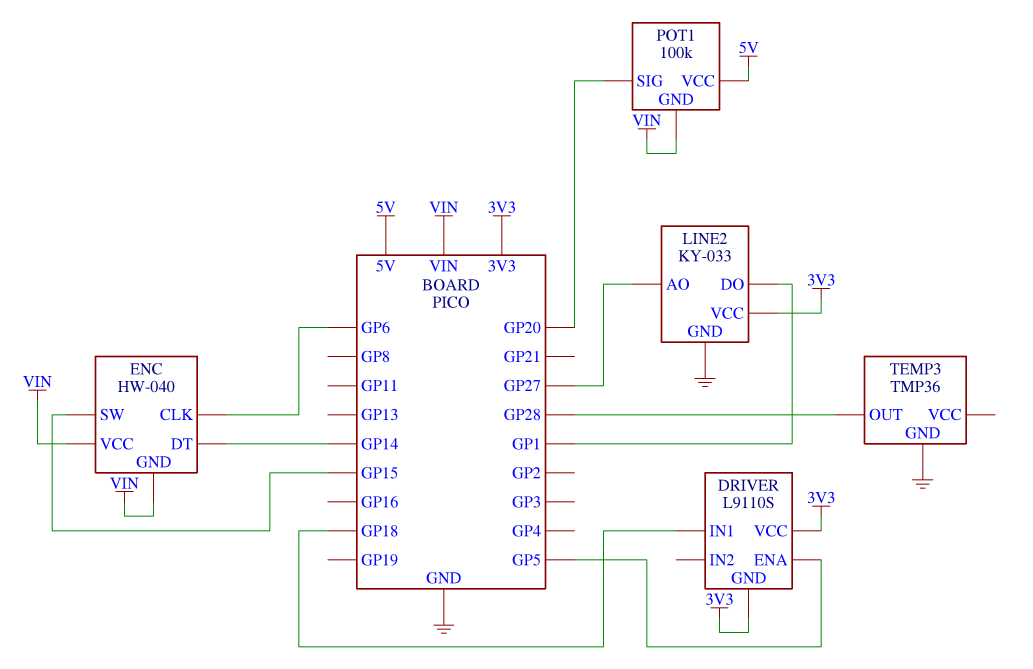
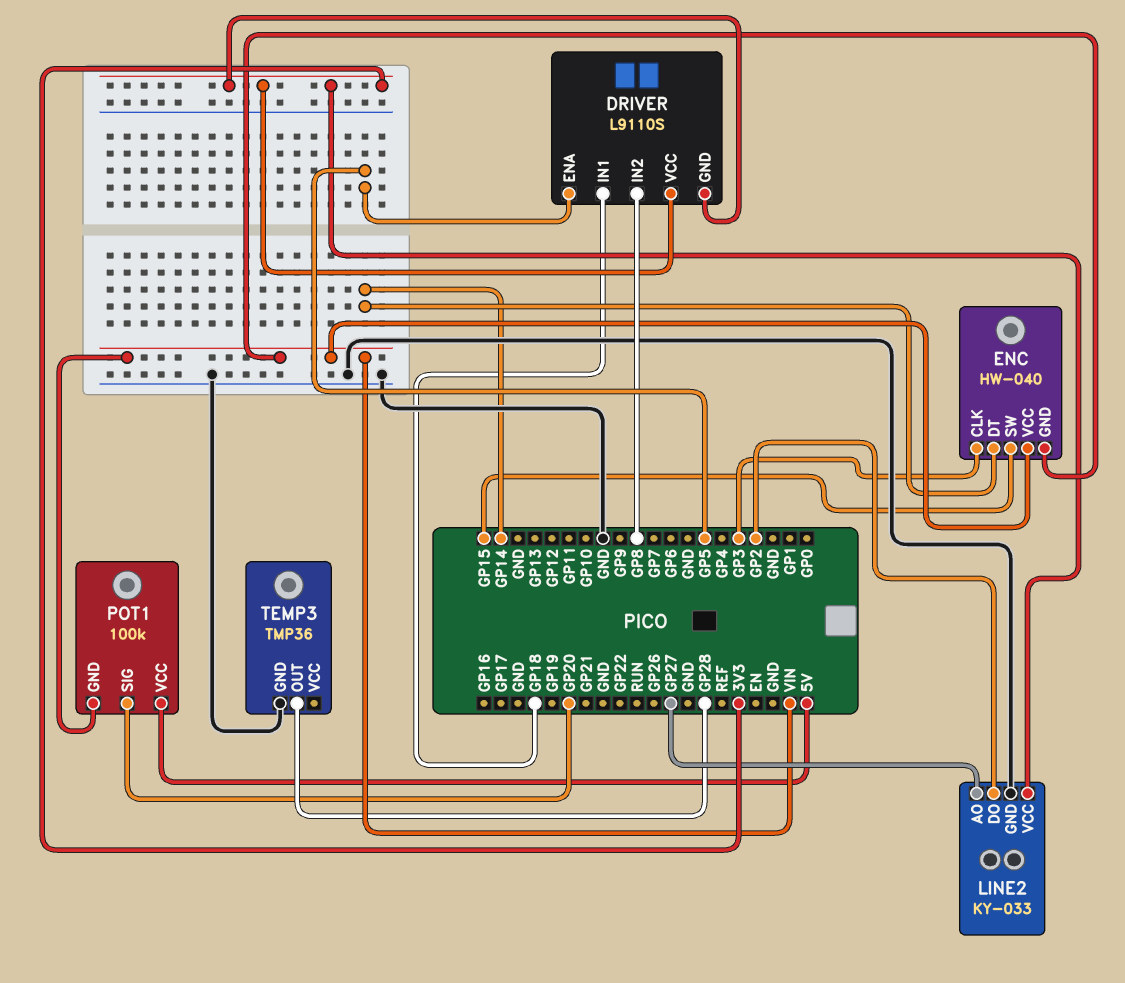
DRIVER pin IN2: none -> GP8
ENC pin CLK: GP6 -> GP3
LINE2 pin DO: GP1 -> GP2

